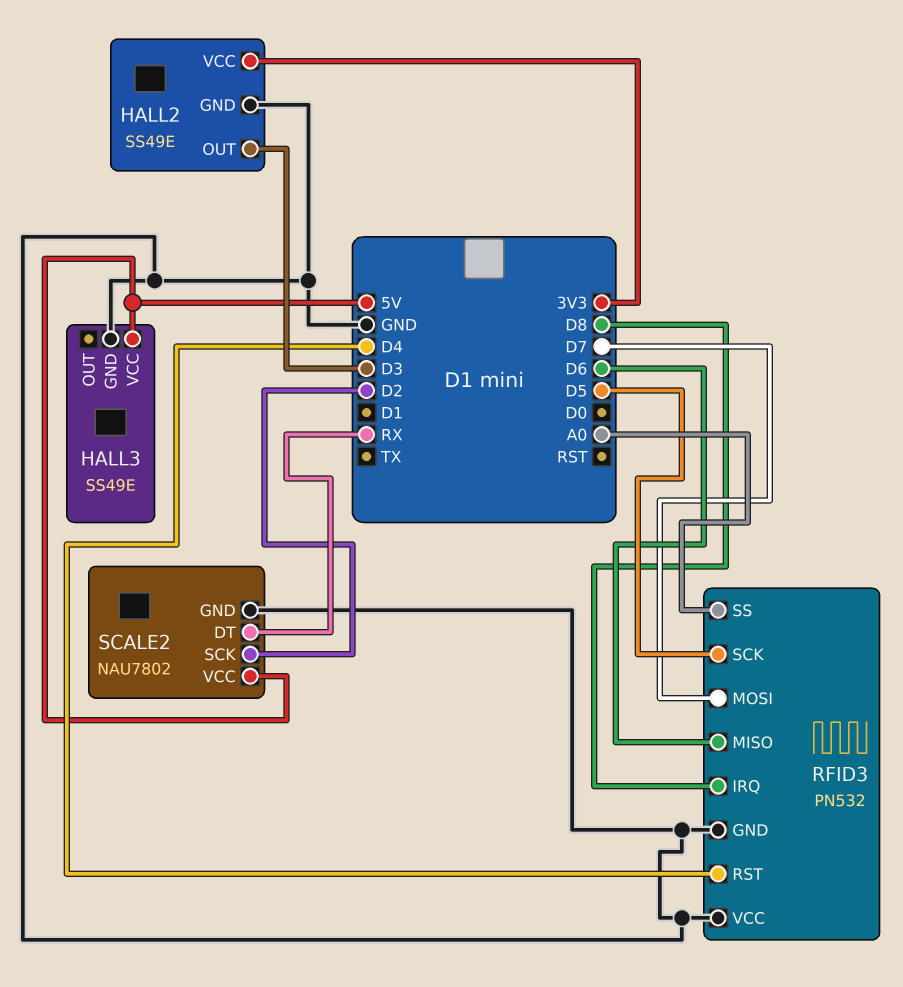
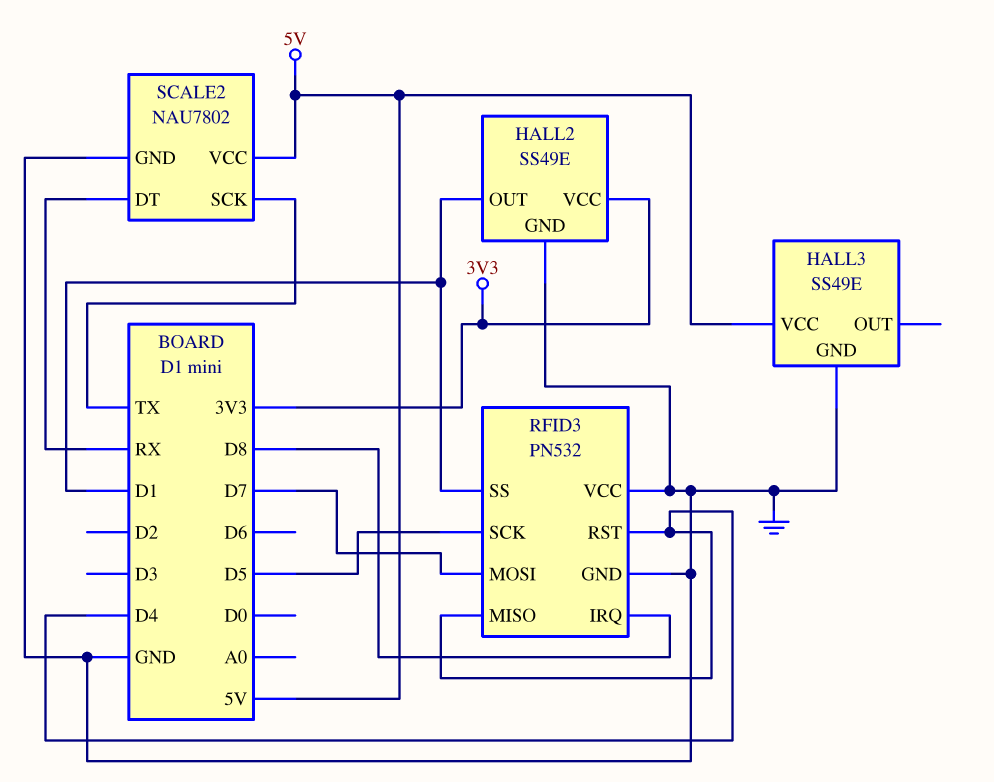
HALL2 pin OUT: D3 -> D1
RFID3 pin MISO: D6 -> D4
RFID3 pin SS: A0 -> D1
SCALE2 pin SCK: D2 -> TX

